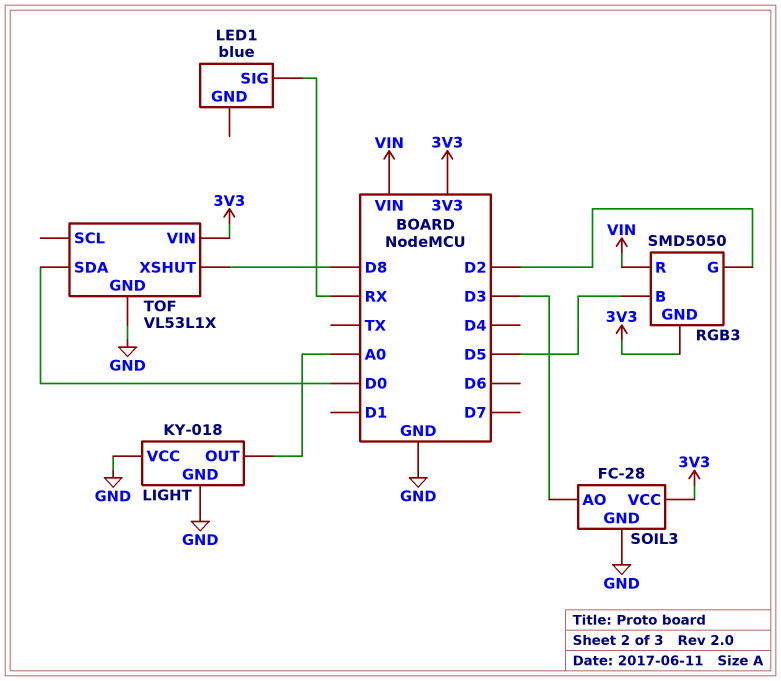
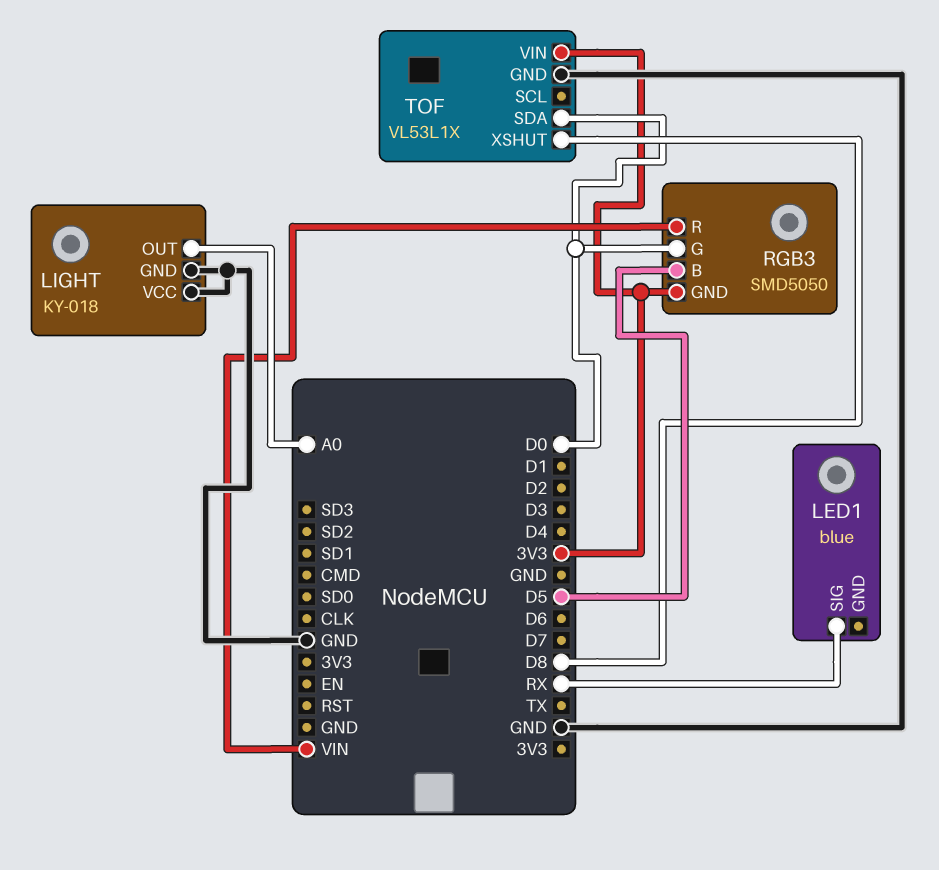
RGB3 pin G: D2 -> D0
SOIL3: FC-28 -> none
SOIL3 pin AO: D3 -> none
SOIL3 pin GND: GND -> none
SOIL3 pin VCC: 3V3 -> none

